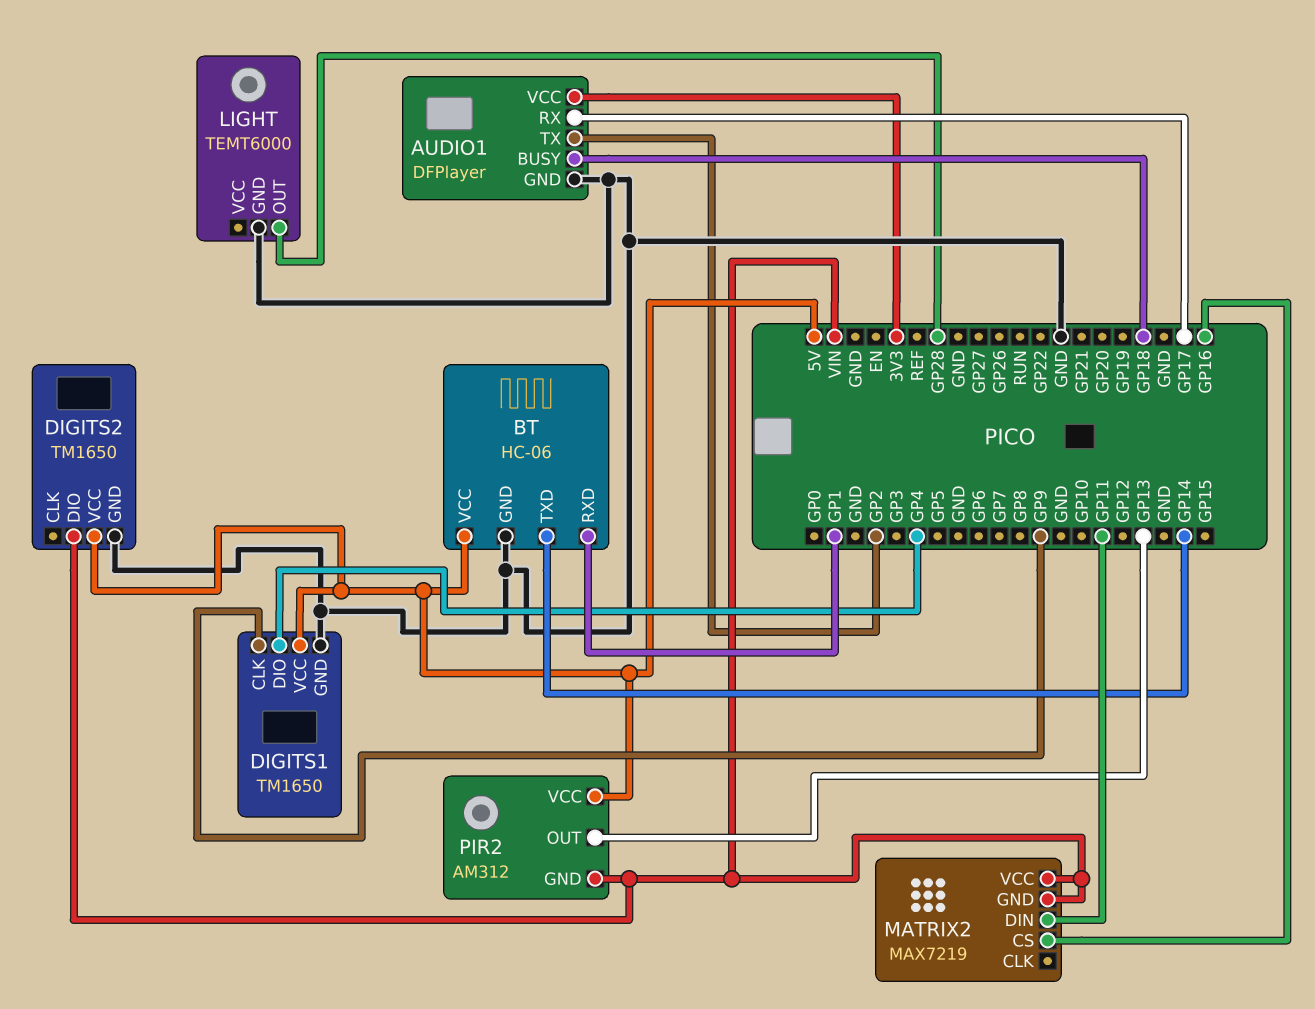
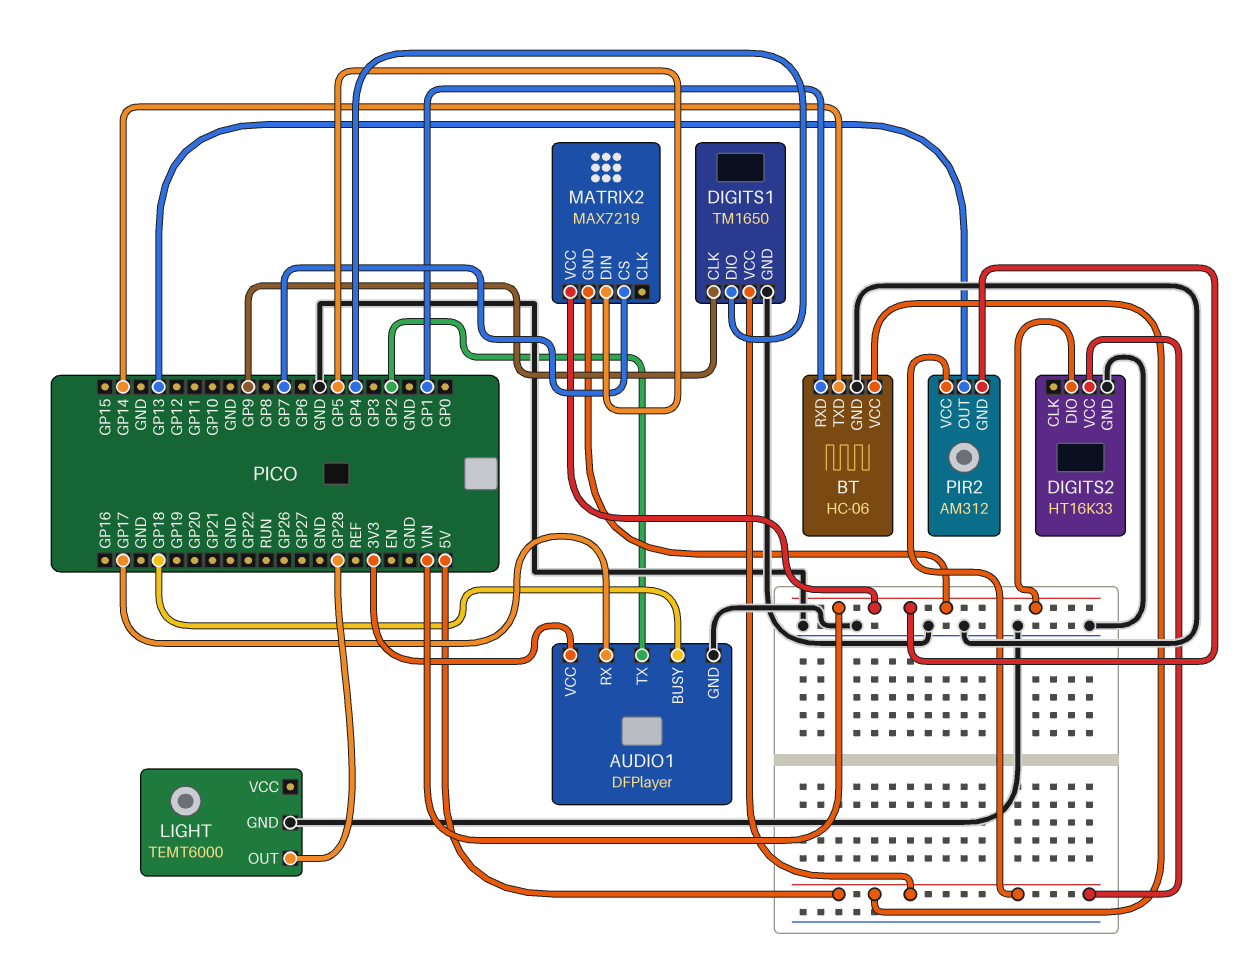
DIGITS2: TM1650 -> HT16K33
MATRIX2 pin CS: GP16 -> GP7
MATRIX2 pin DIN: GP11 -> GP5

